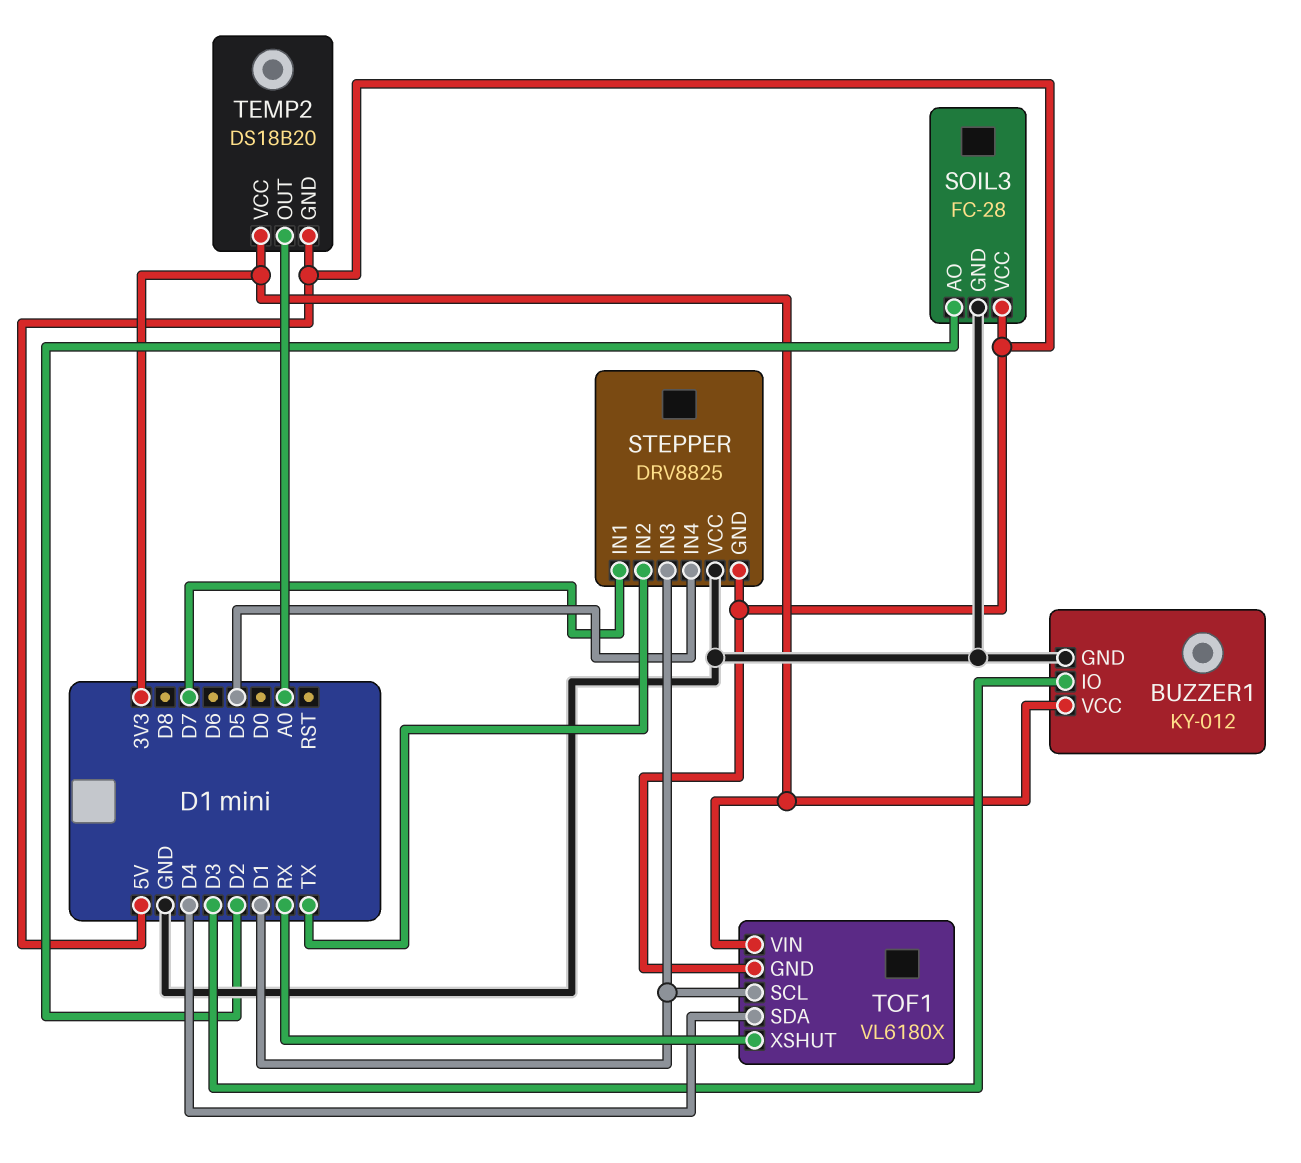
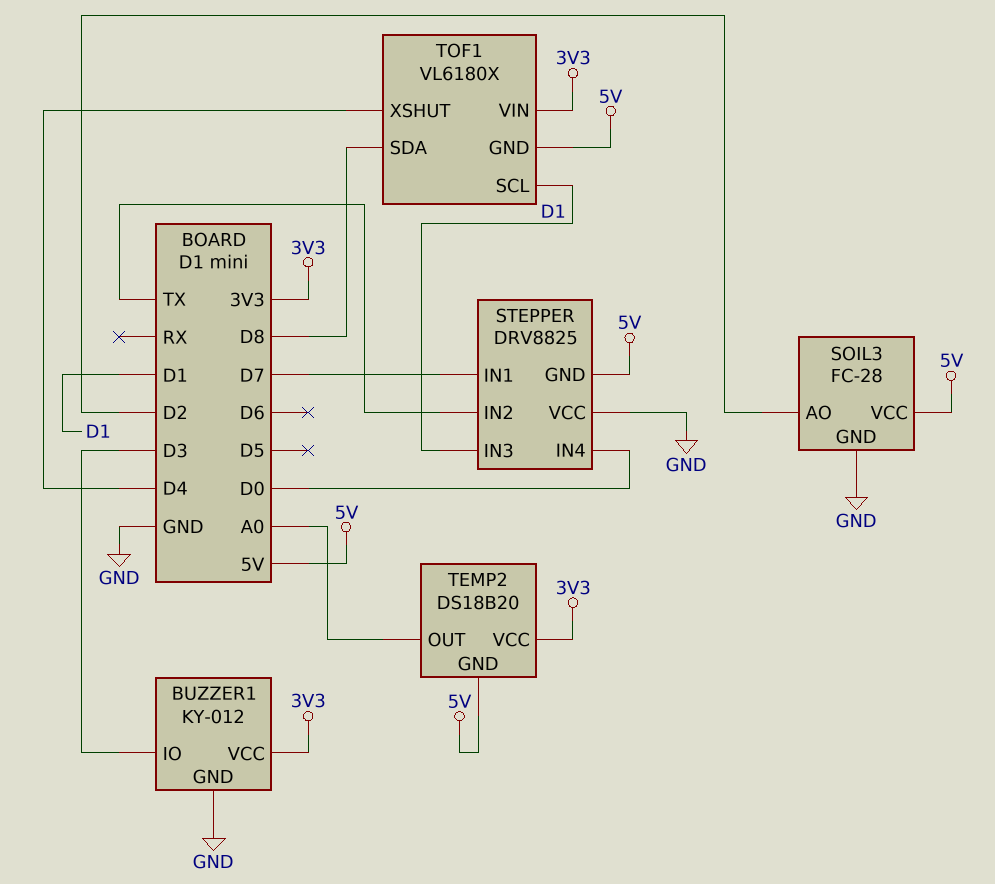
STEPPER pin IN4: D5 -> D0
TOF1 pin SDA: D4 -> D8
TOF1 pin XSHUT: RX -> D4

